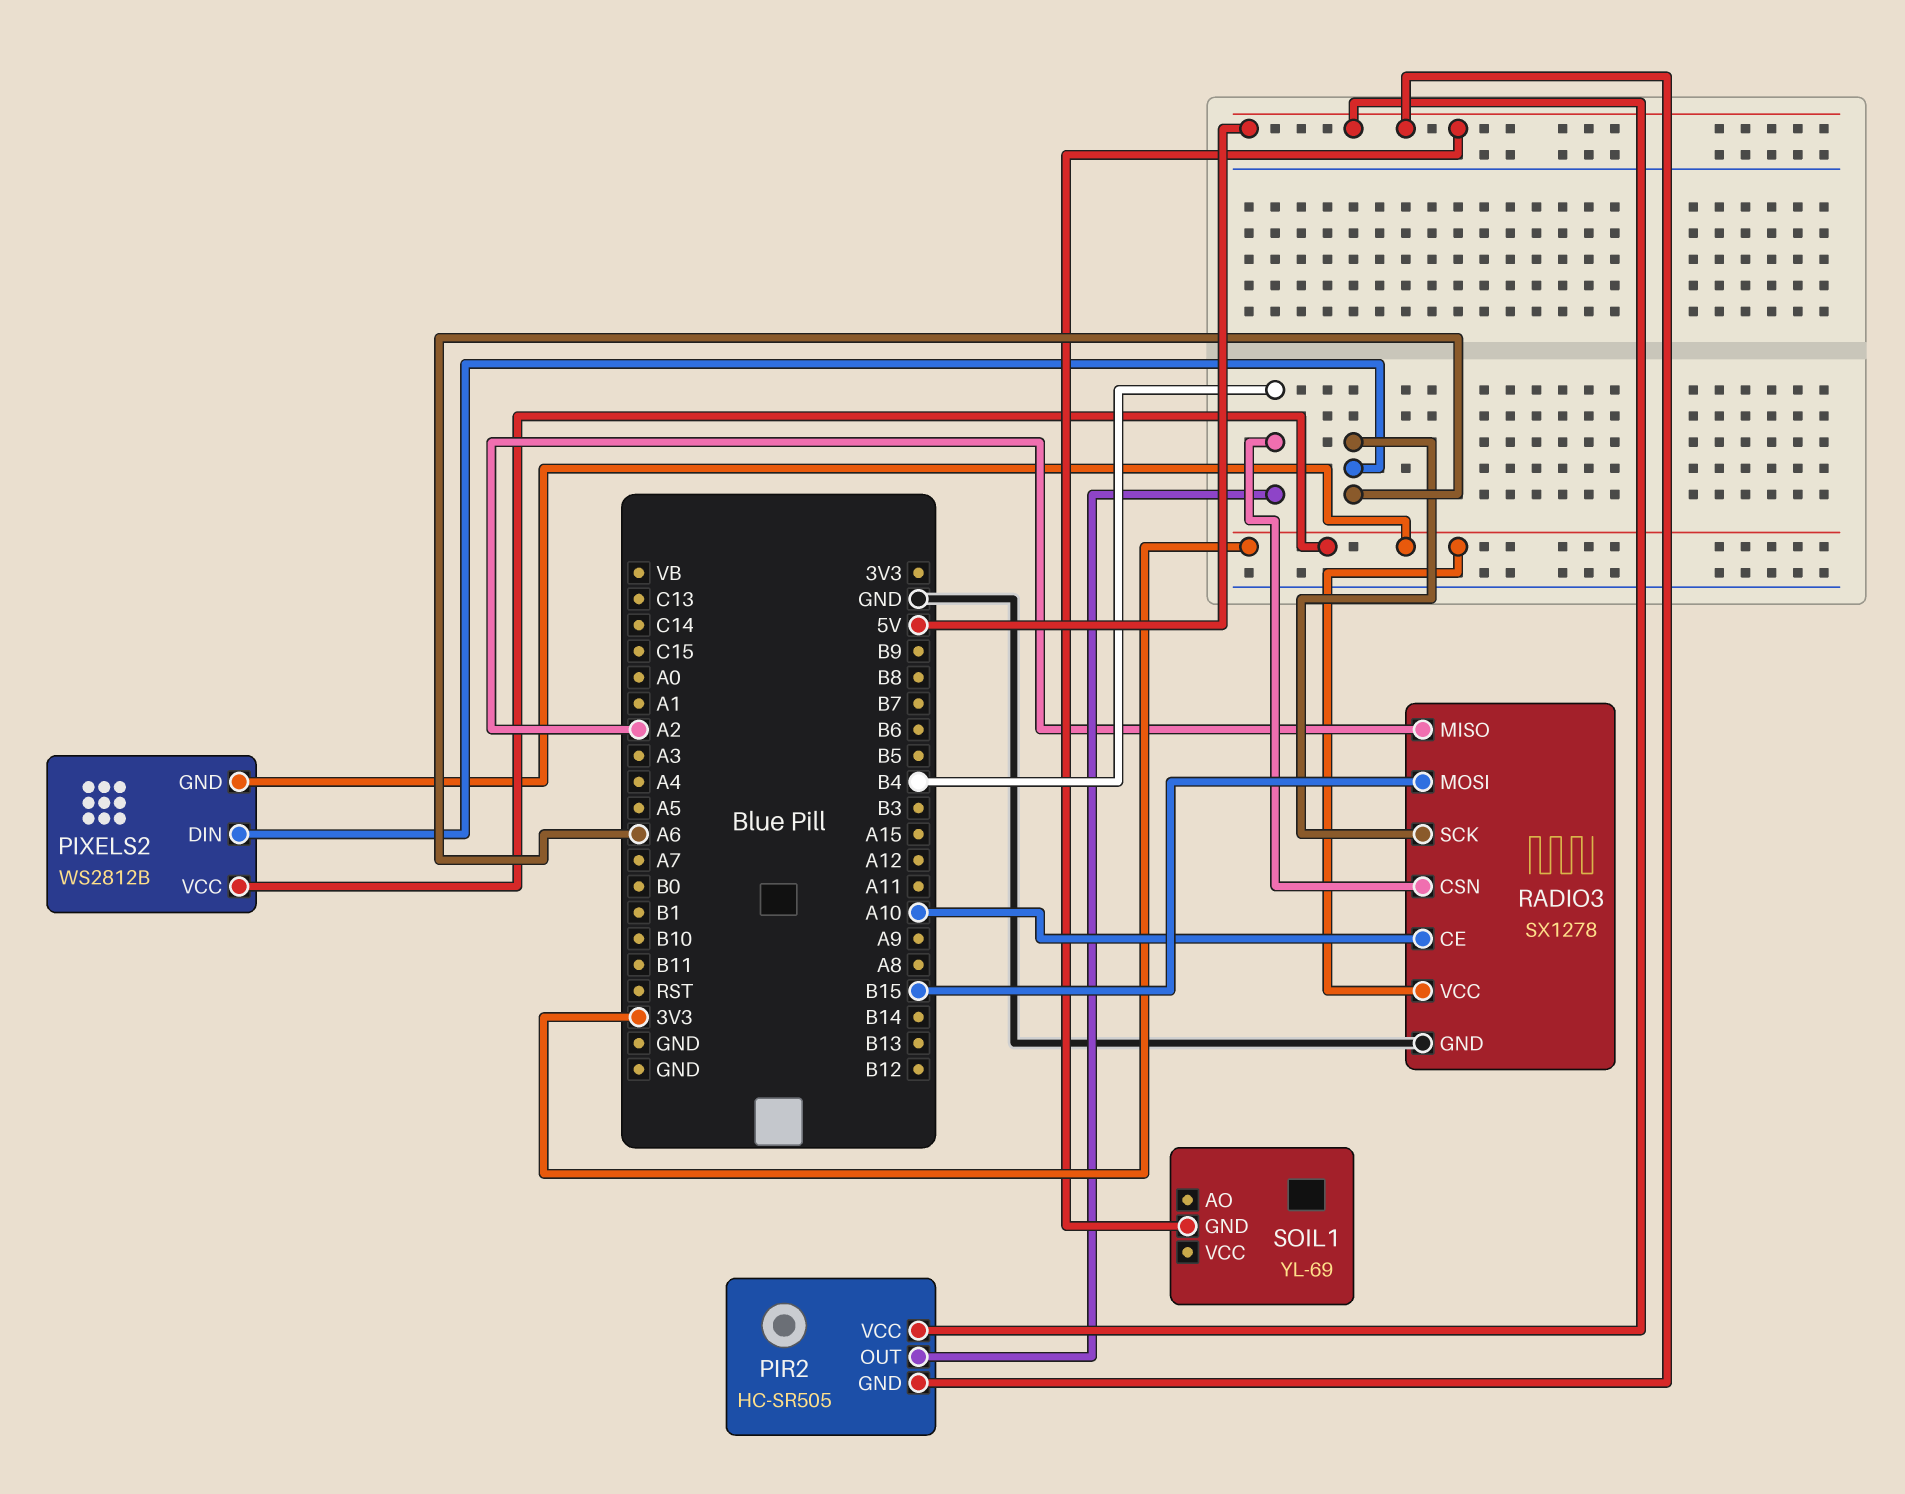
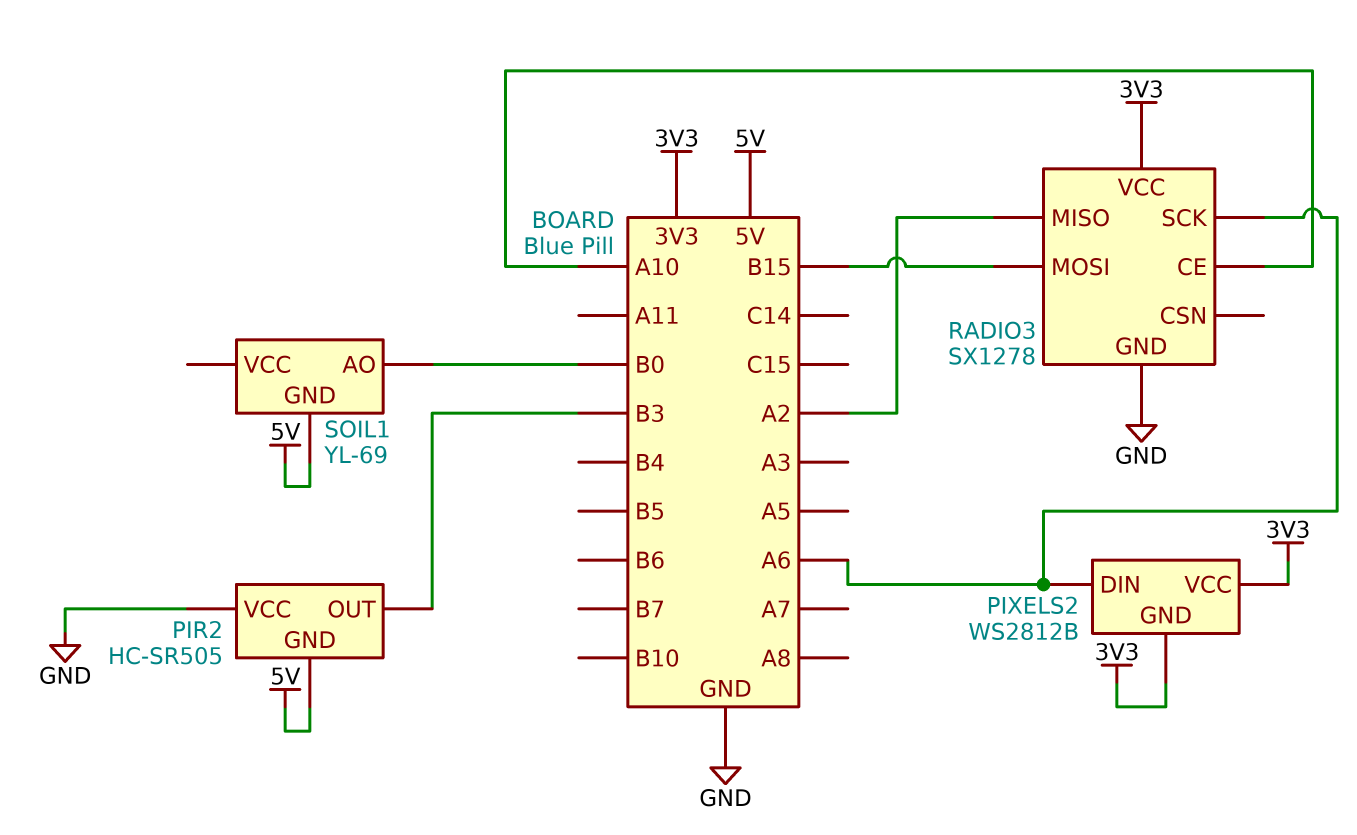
PIR2 pin OUT: B4 -> B3
PIR2 pin VCC: 5V -> GND
RADIO3 pin CSN: B4 -> none
SOIL1 pin AO: none -> B0

